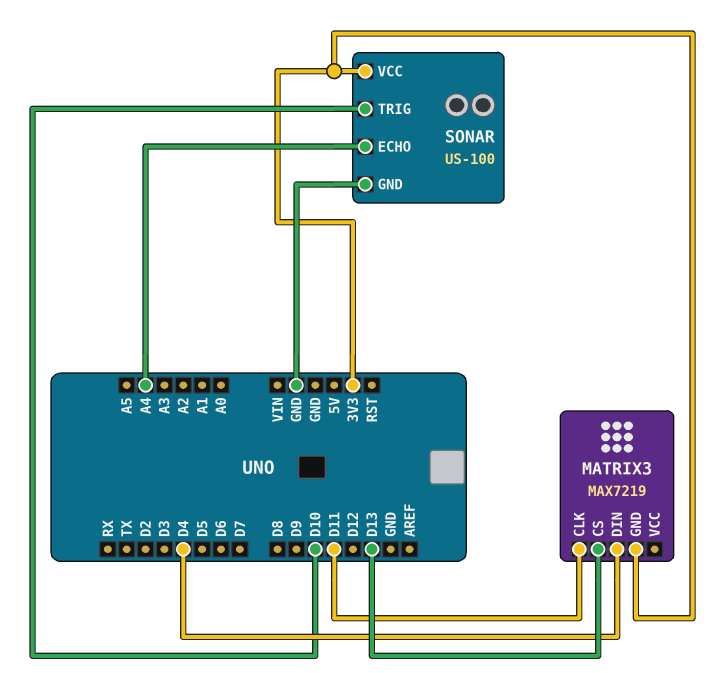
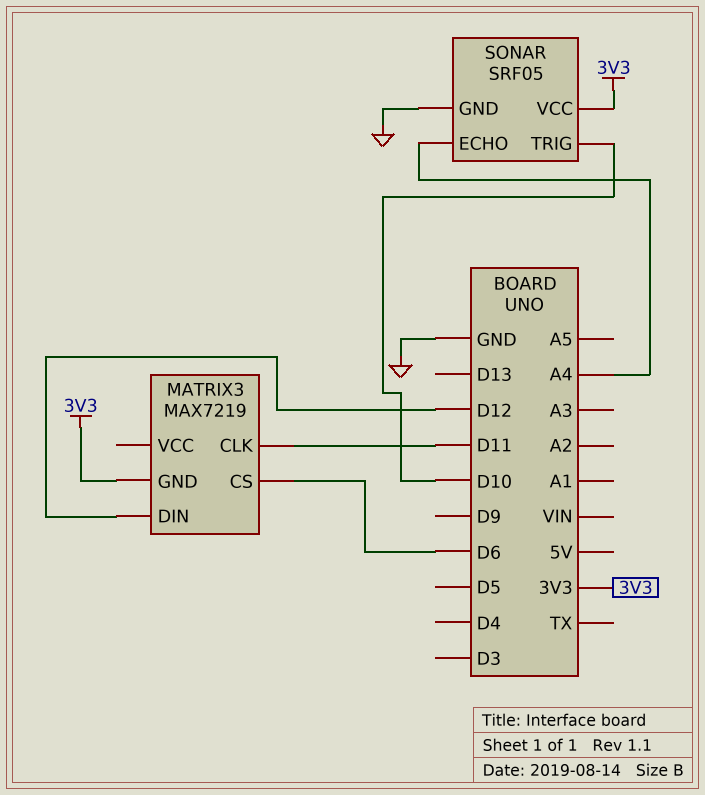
MATRIX3 pin CS: D13 -> D6
MATRIX3 pin DIN: D4 -> D12
SONAR: US-100 -> SRF05

